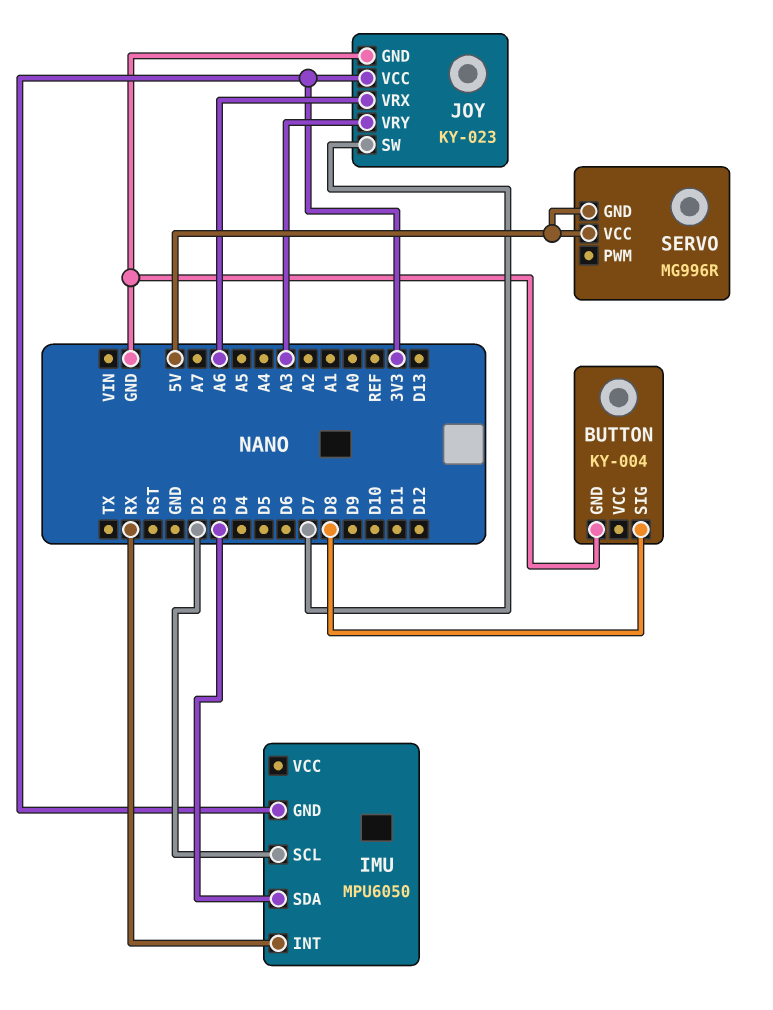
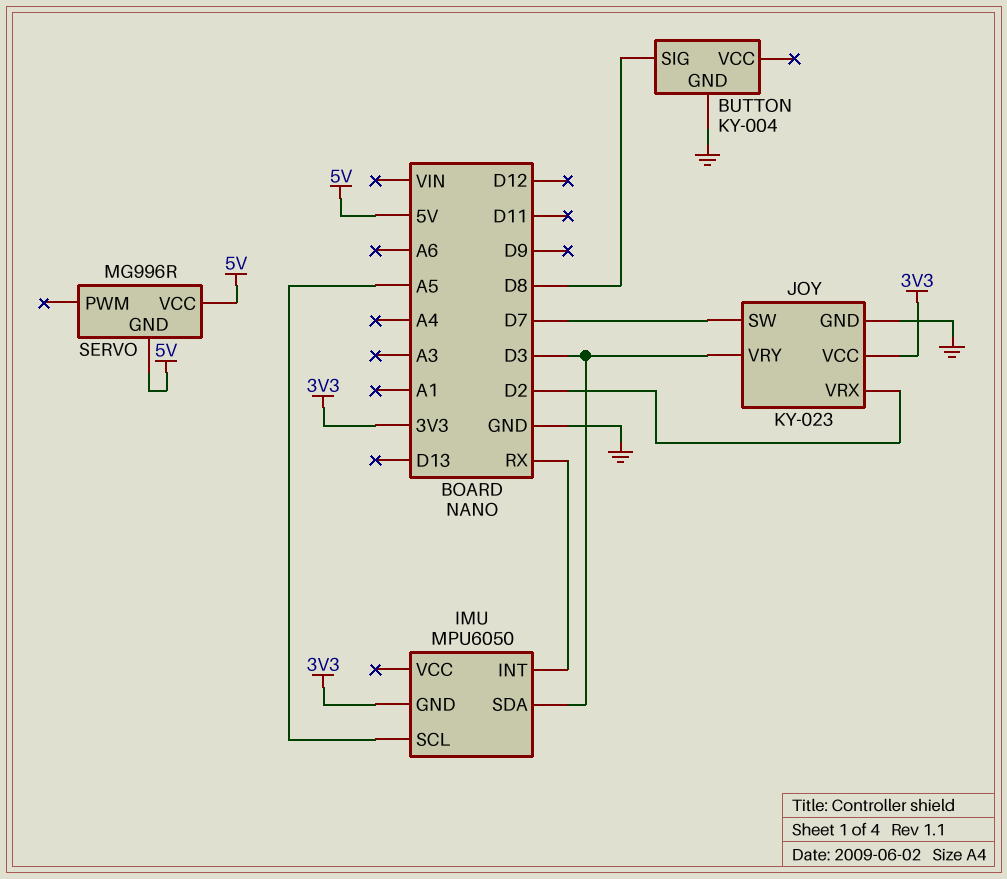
IMU pin SCL: D2 -> A5
JOY pin VRX: A6 -> D2
JOY pin VRY: A3 -> D3

